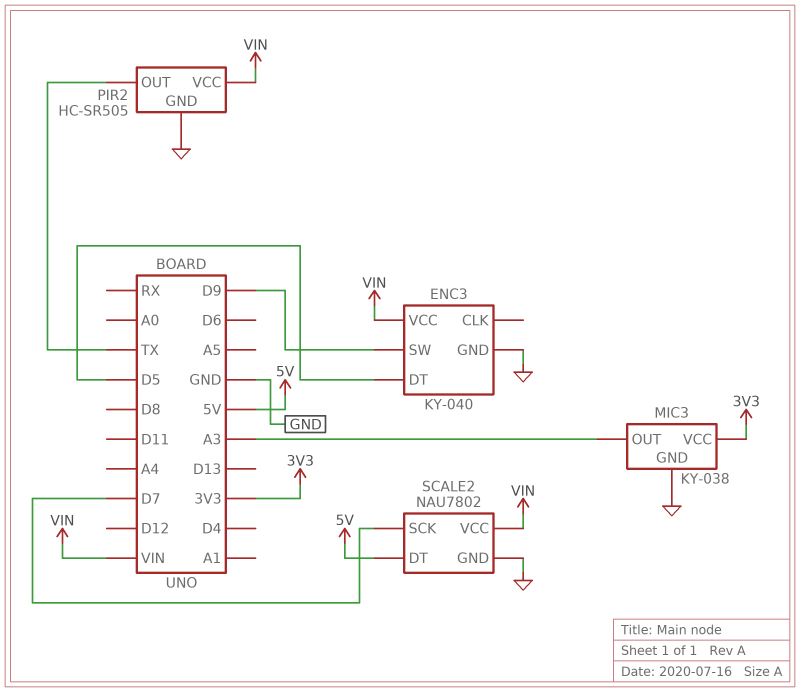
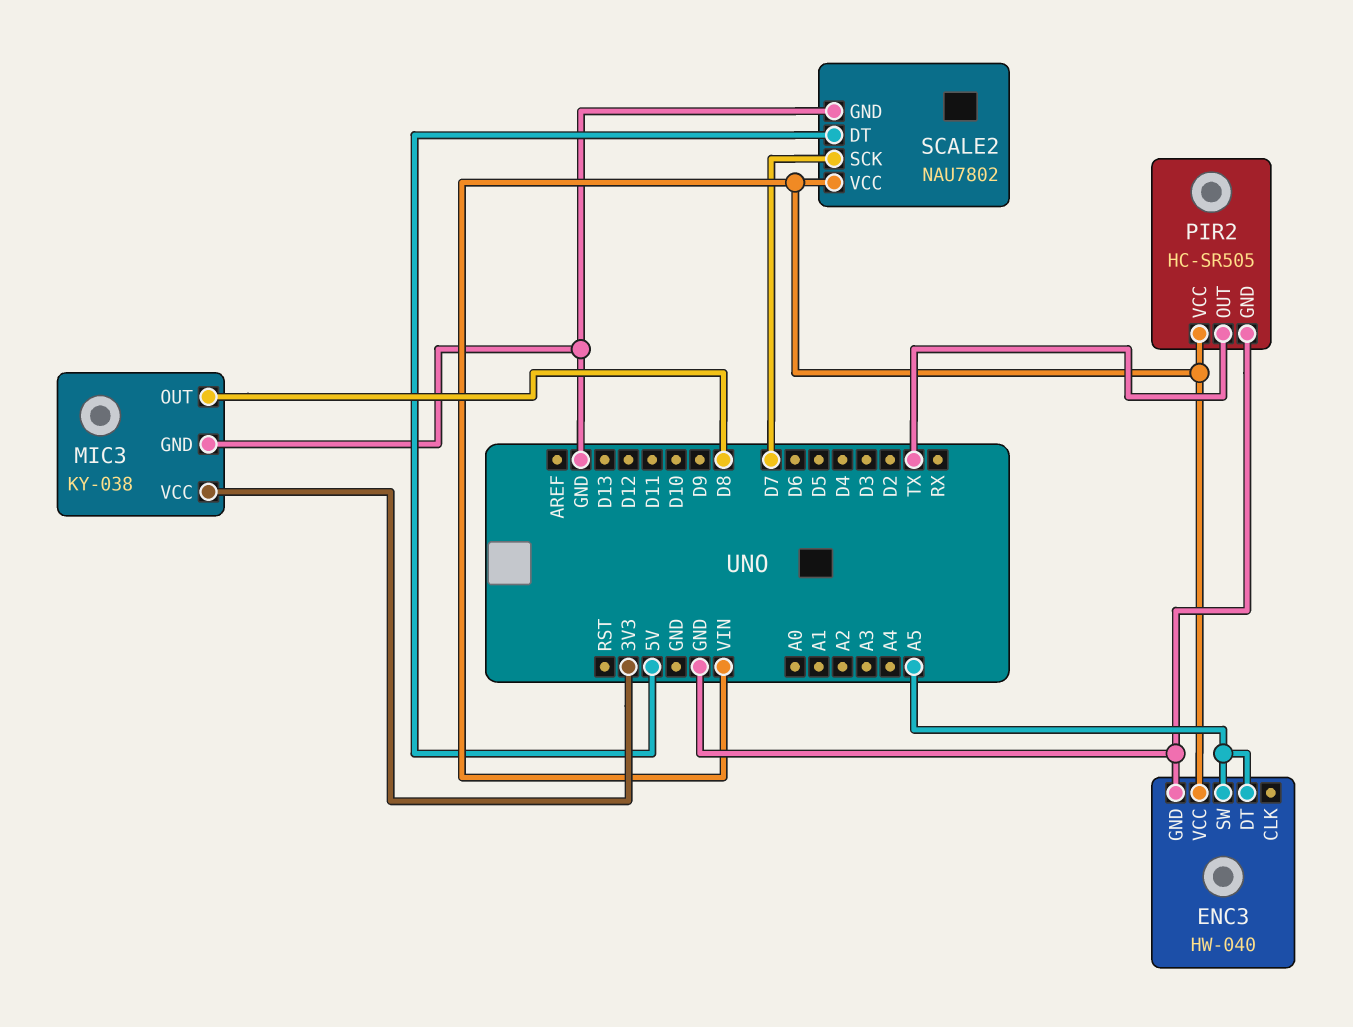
ENC3: KY-040 -> HW-040
ENC3 pin DT: D5 -> A5
ENC3 pin SW: D9 -> A5
MIC3 pin OUT: A3 -> D8

